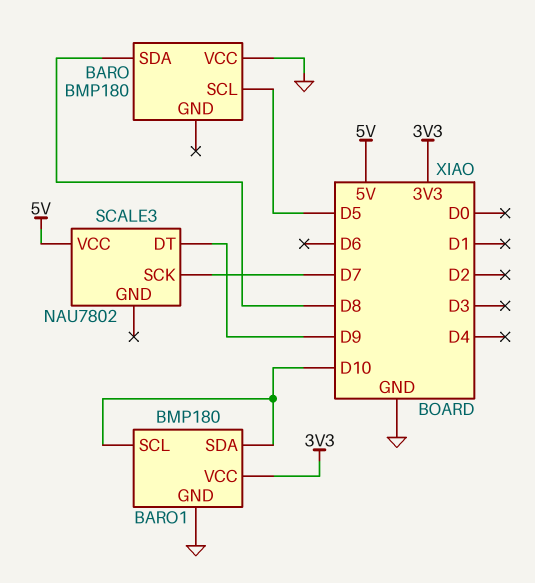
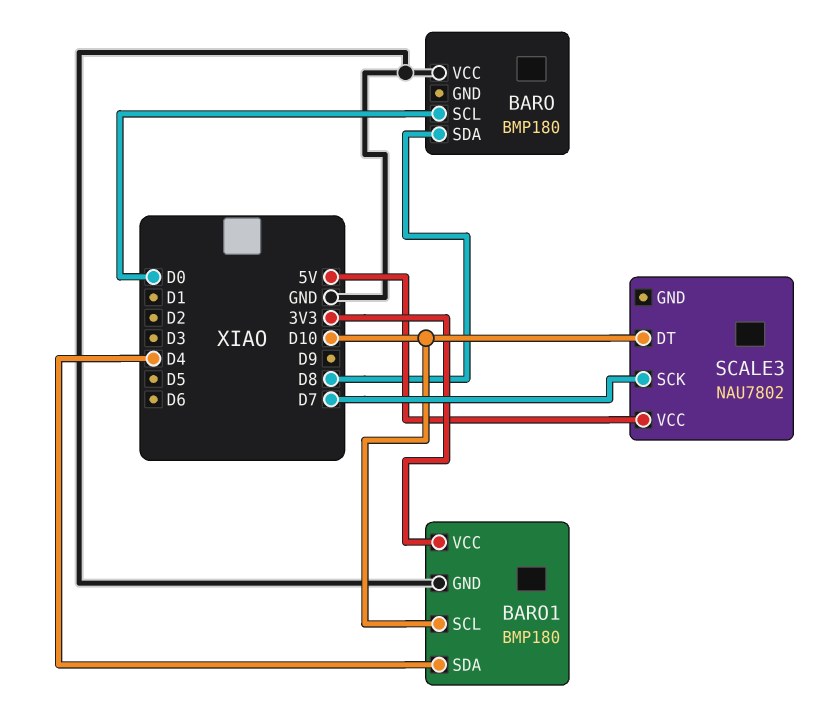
BARO pin SCL: D5 -> D0
BARO1 pin SDA: D10 -> D4
SCALE3 pin DT: D9 -> D10

